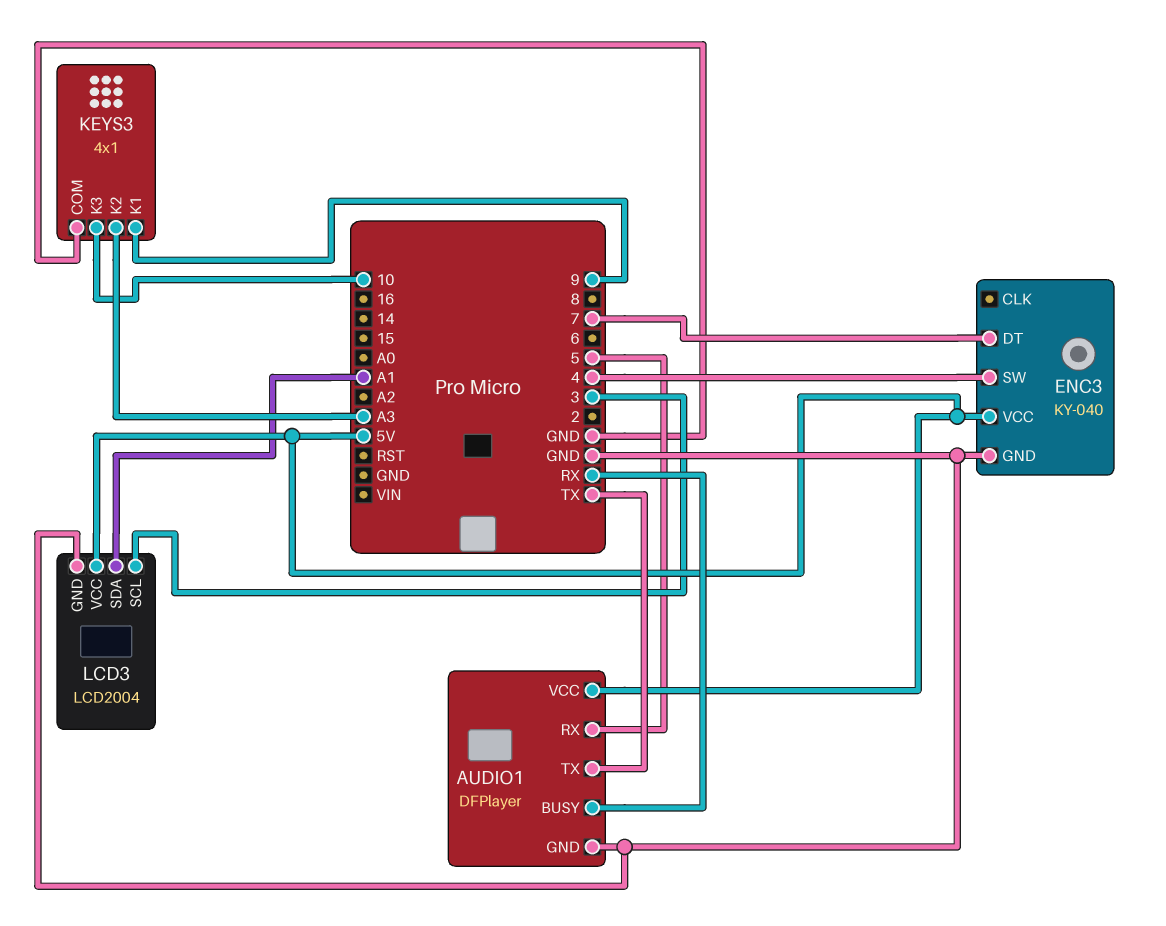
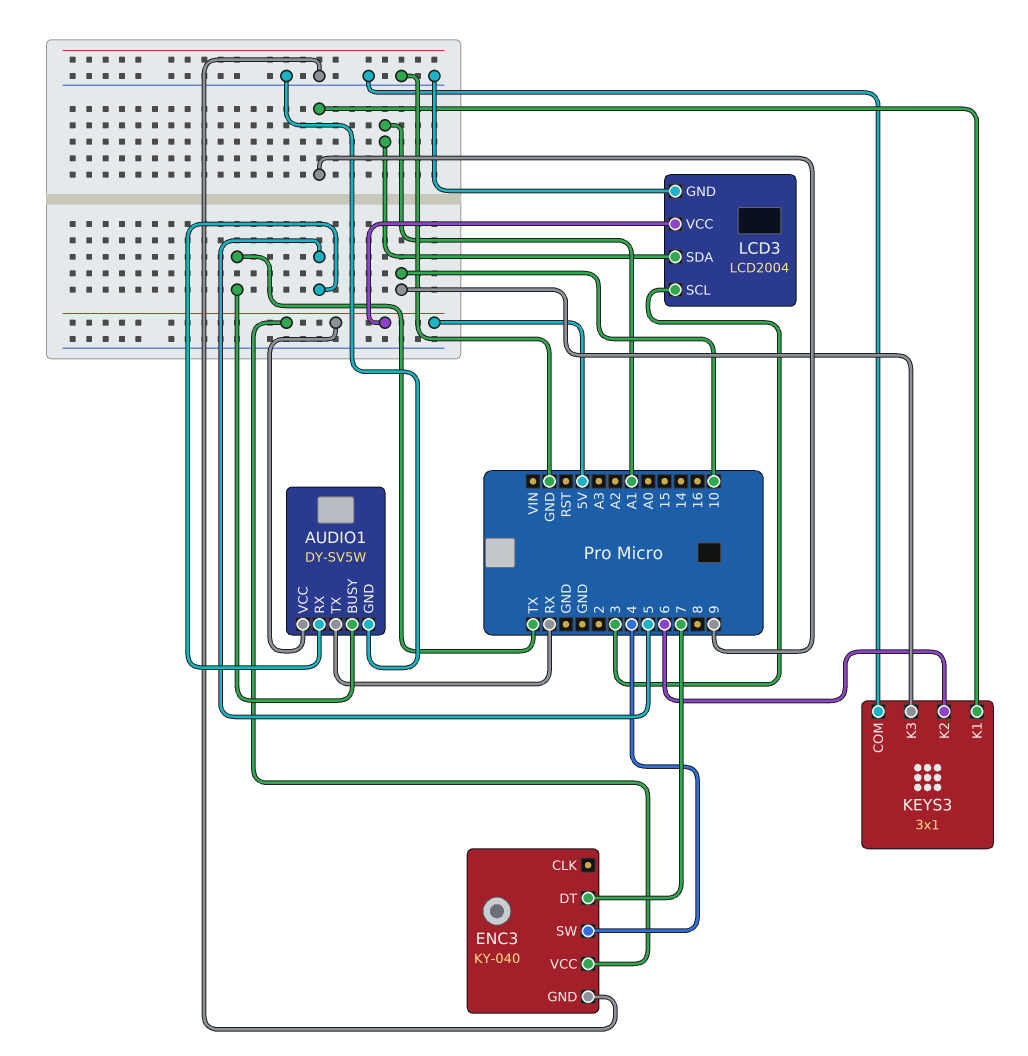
AUDIO1: DFPlayer -> DY-SV5W
AUDIO1 pin BUSY: RX -> TX
AUDIO1 pin TX: TX -> RX
KEYS3: 4x1 -> 3x1
KEYS3 pin K2: A3 -> 6

